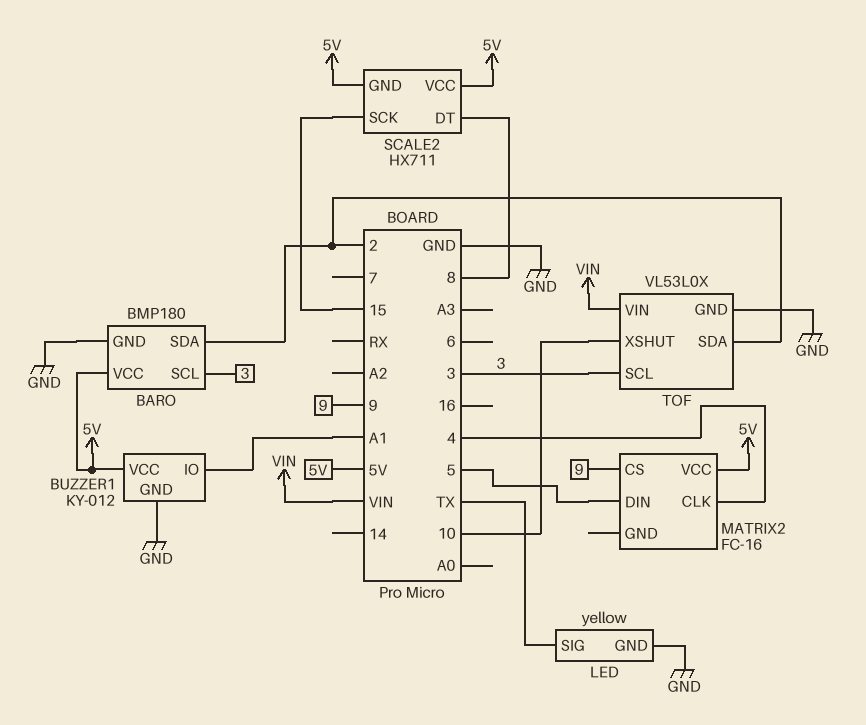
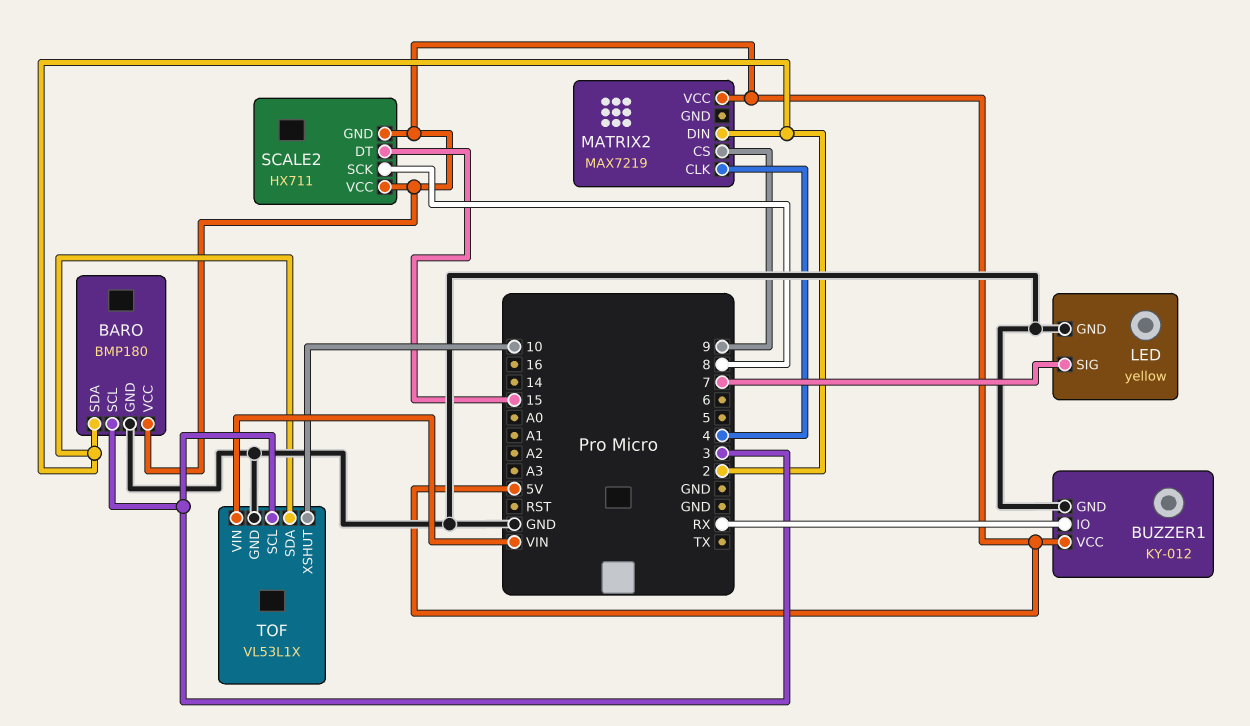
BUZZER1 pin IO: A1 -> RX
LED pin SIG: TX -> 7
MATRIX2: FC-16 -> MAX7219
MATRIX2 pin DIN: 5 -> 2
SCALE2 pin DT: 8 -> 15
SCALE2 pin SCK: 15 -> 8
TOF: VL53L0X -> VL53L1X

